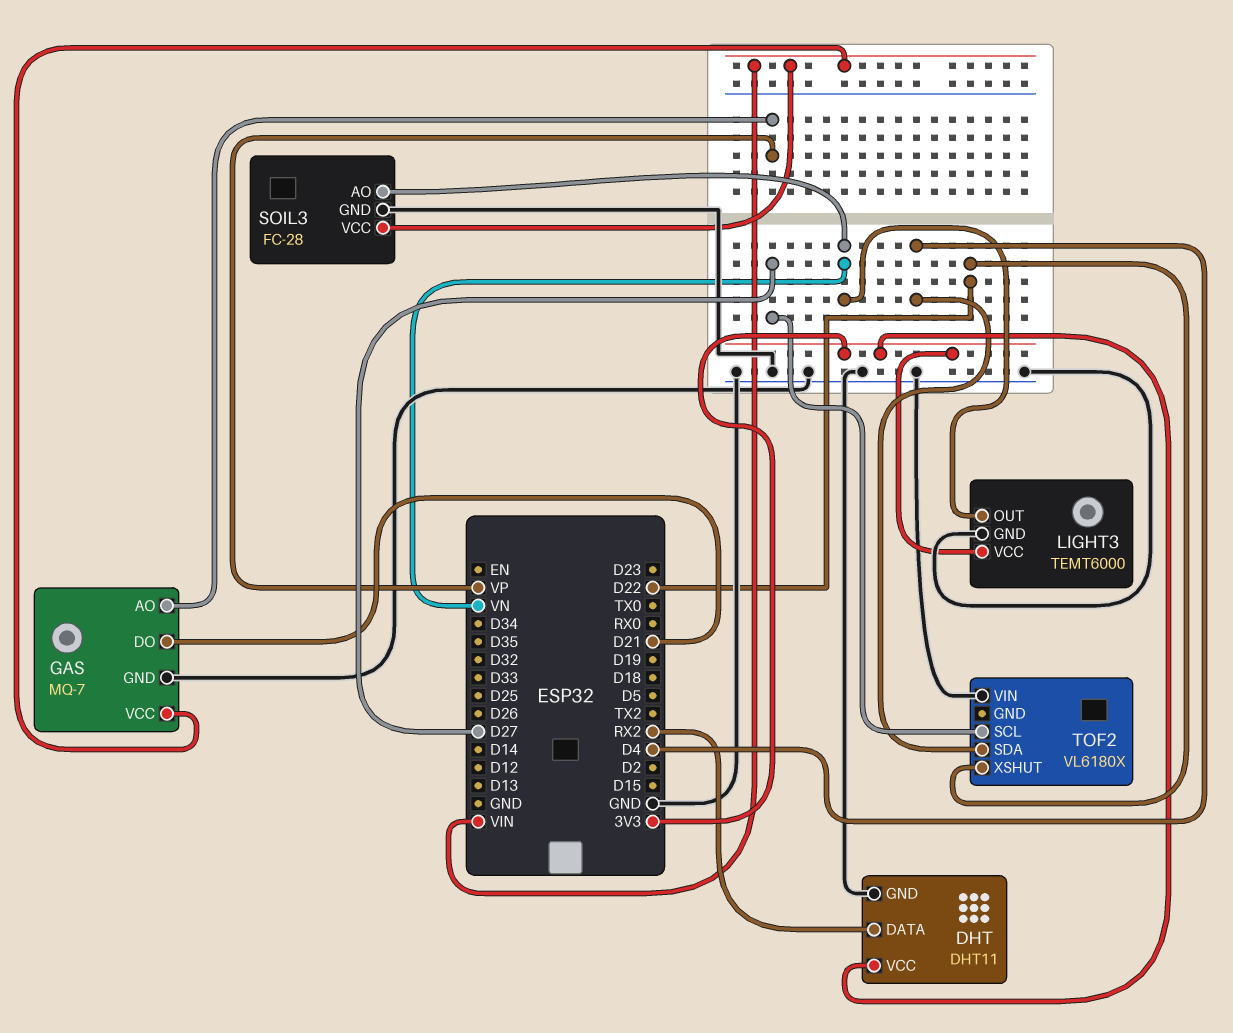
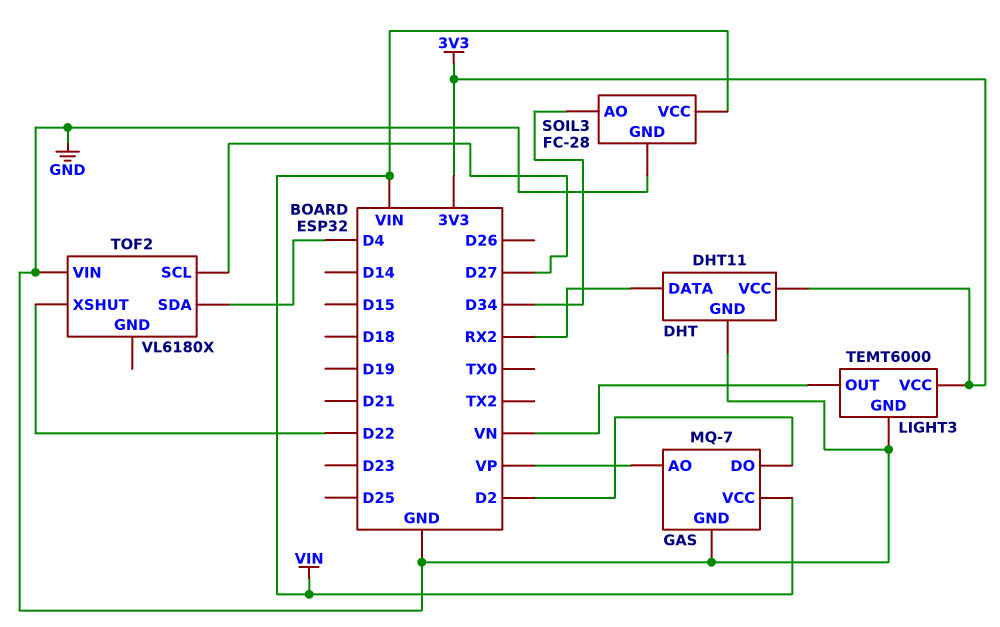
GAS pin DO: D21 -> D2
SOIL3 pin AO: VN -> D34

